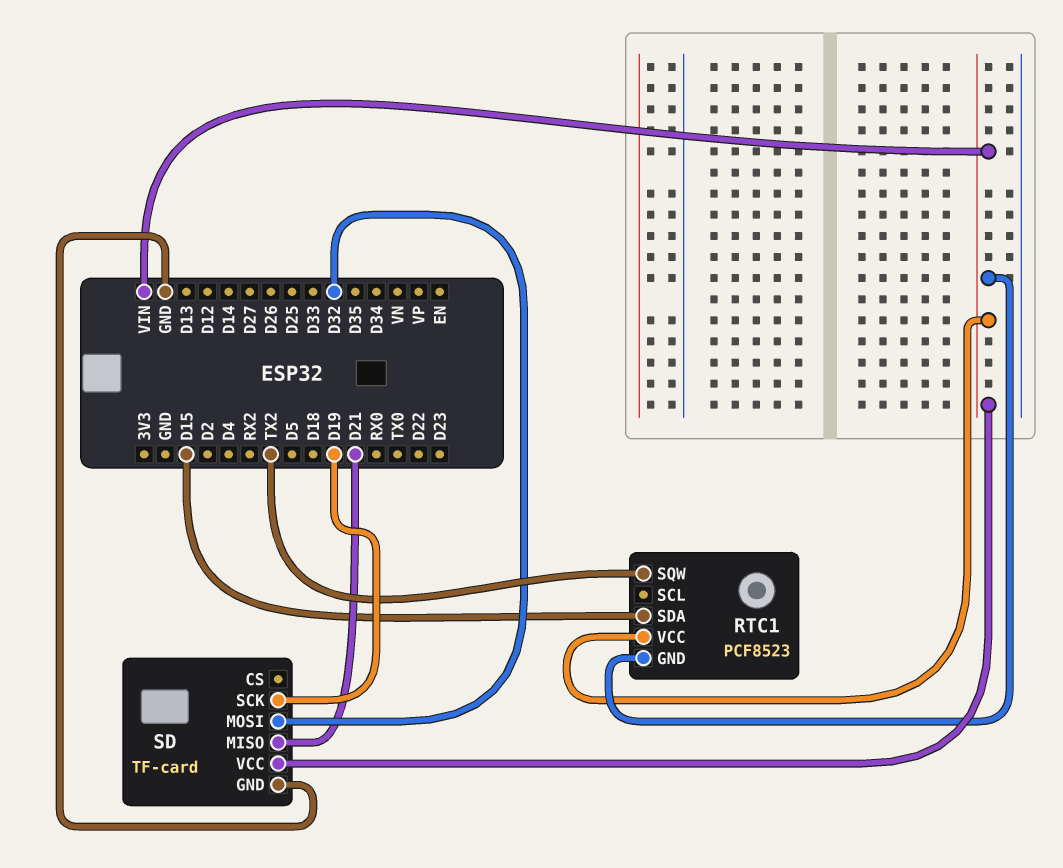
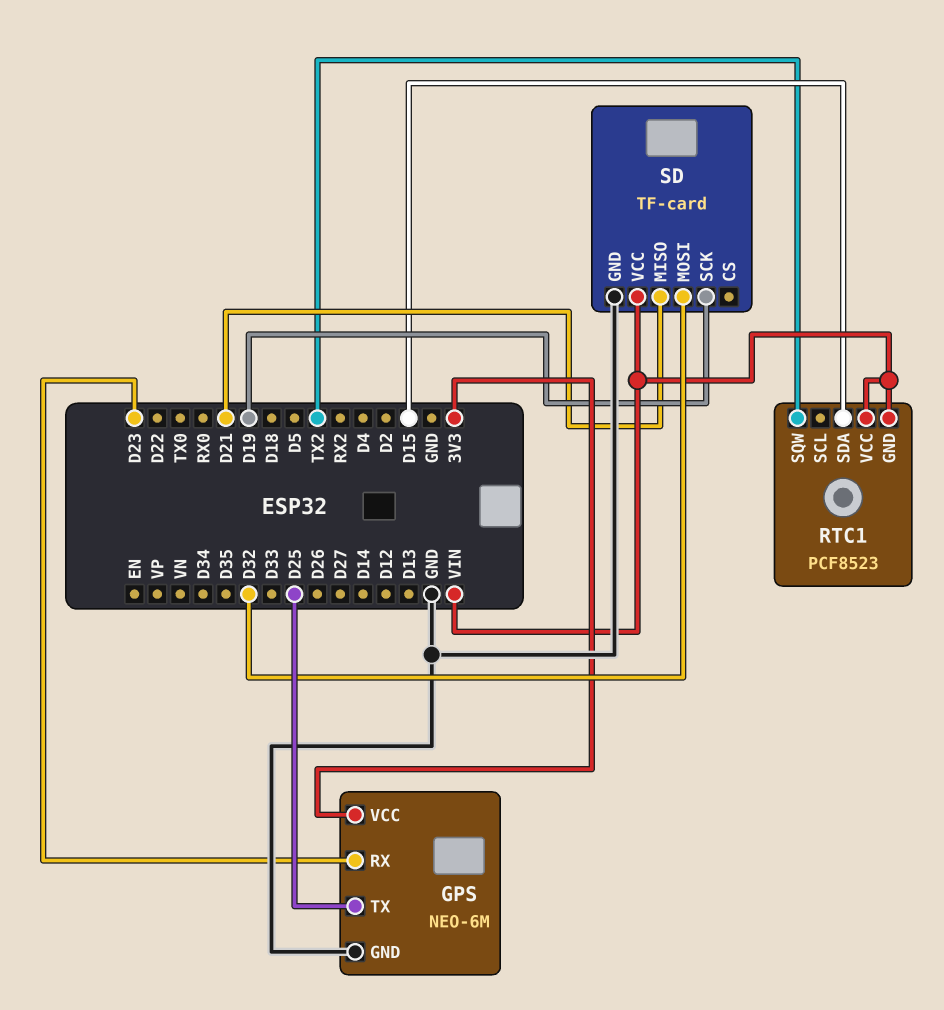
GPS: none -> NEO-6M
GPS pin GND: none -> GND
GPS pin RX: none -> D23
GPS pin TX: none -> D25
GPS pin VCC: none -> 3V3

